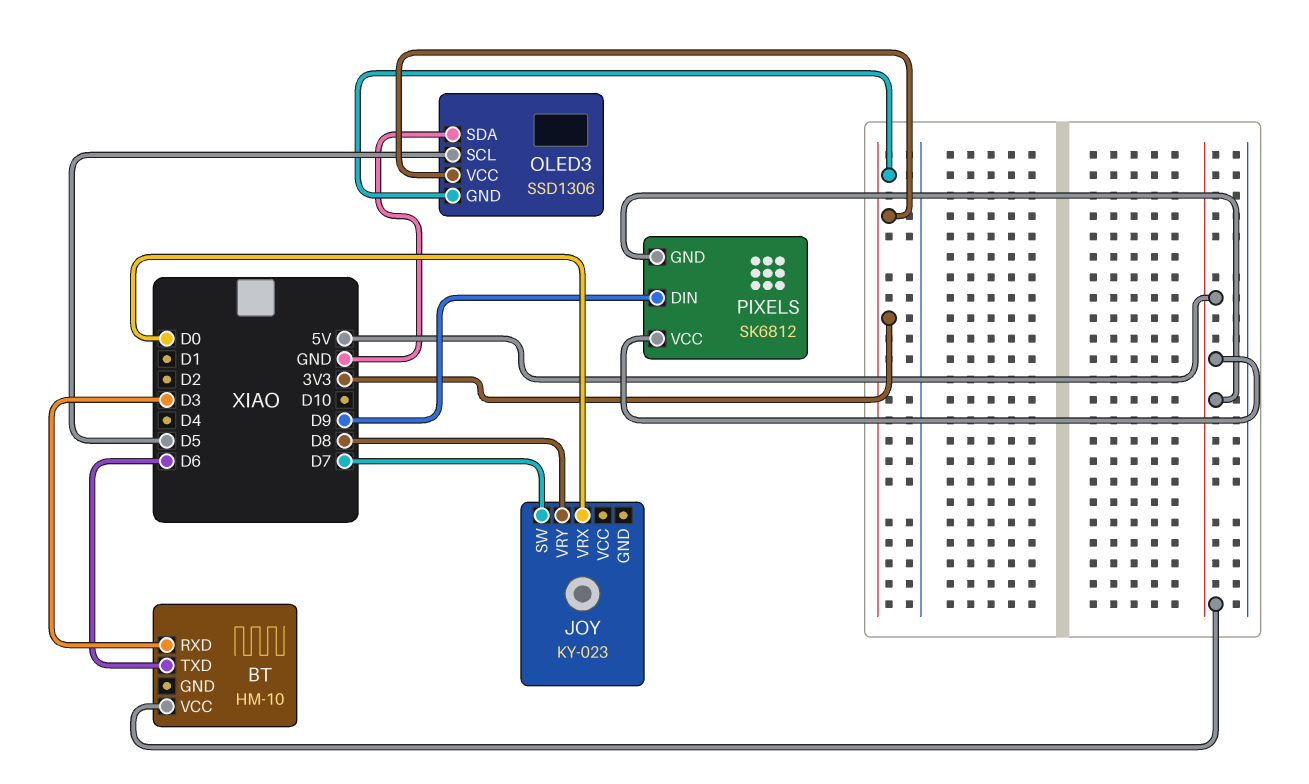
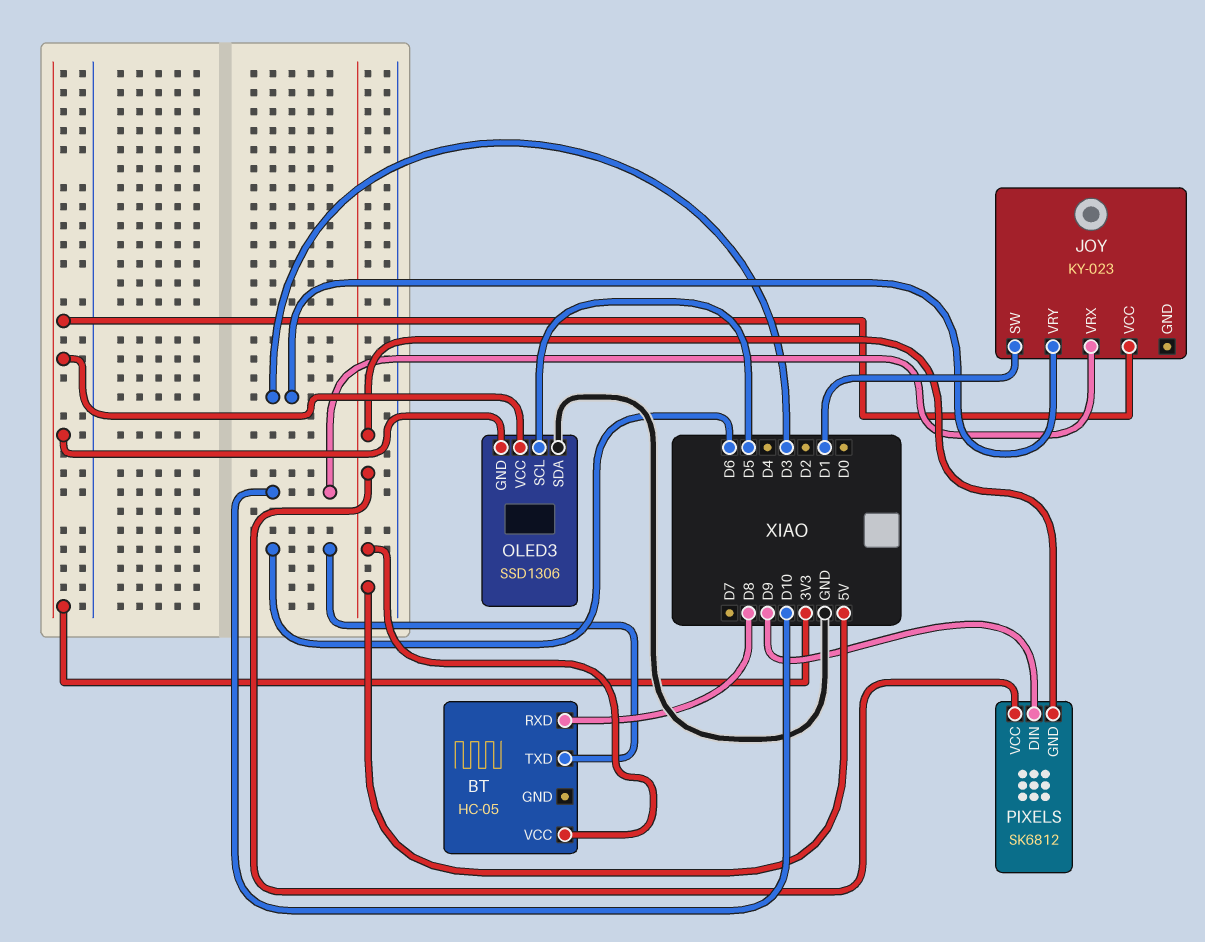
BT: HM-10 -> HC-05
BT pin RXD: D3 -> D8
JOY pin SW: D7 -> D1
JOY pin VCC: none -> 3V3
JOY pin VRX: D0 -> D10
JOY pin VRY: D8 -> D3

